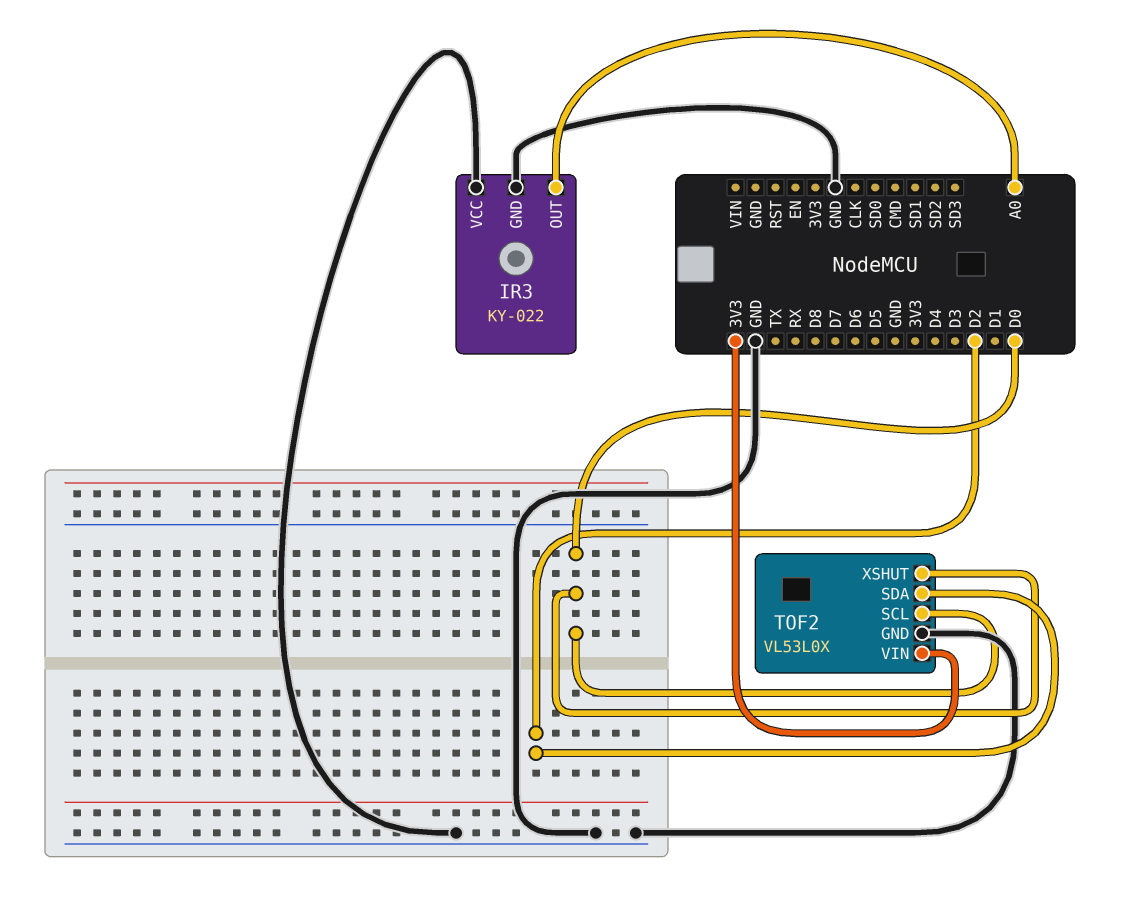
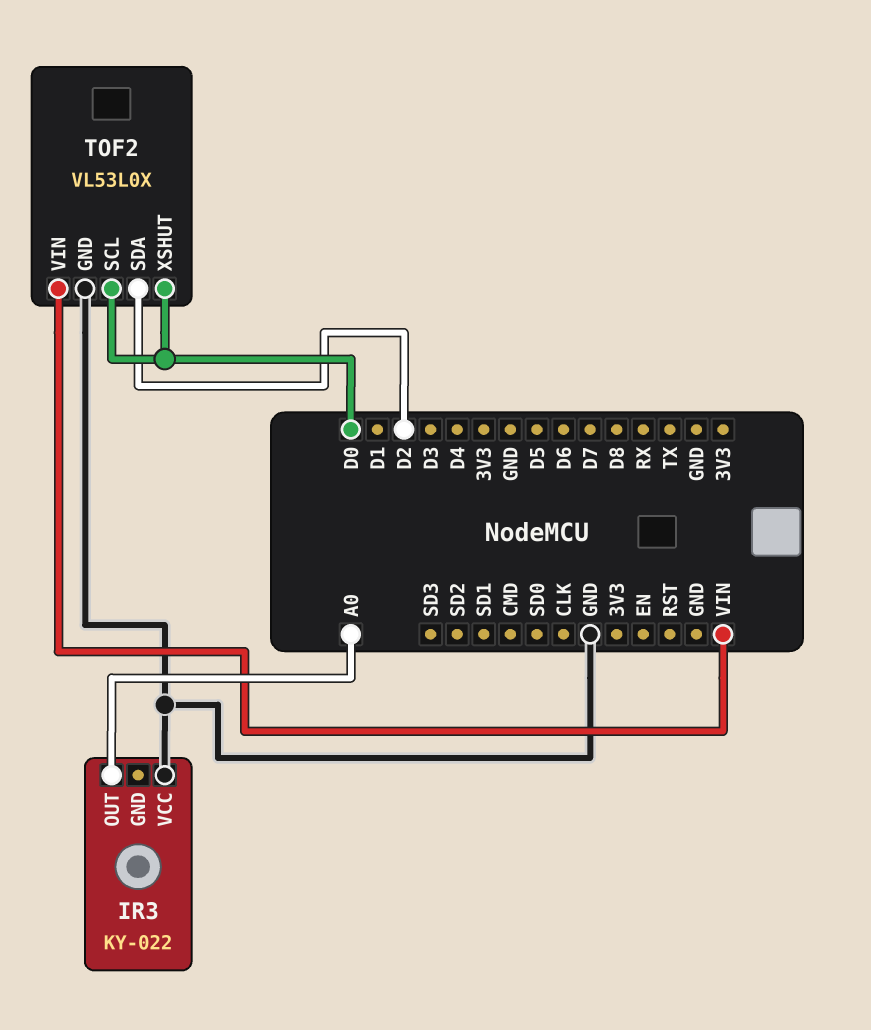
IR3 pin GND: GND -> none
TOF2 pin VIN: 3V3 -> VIN

